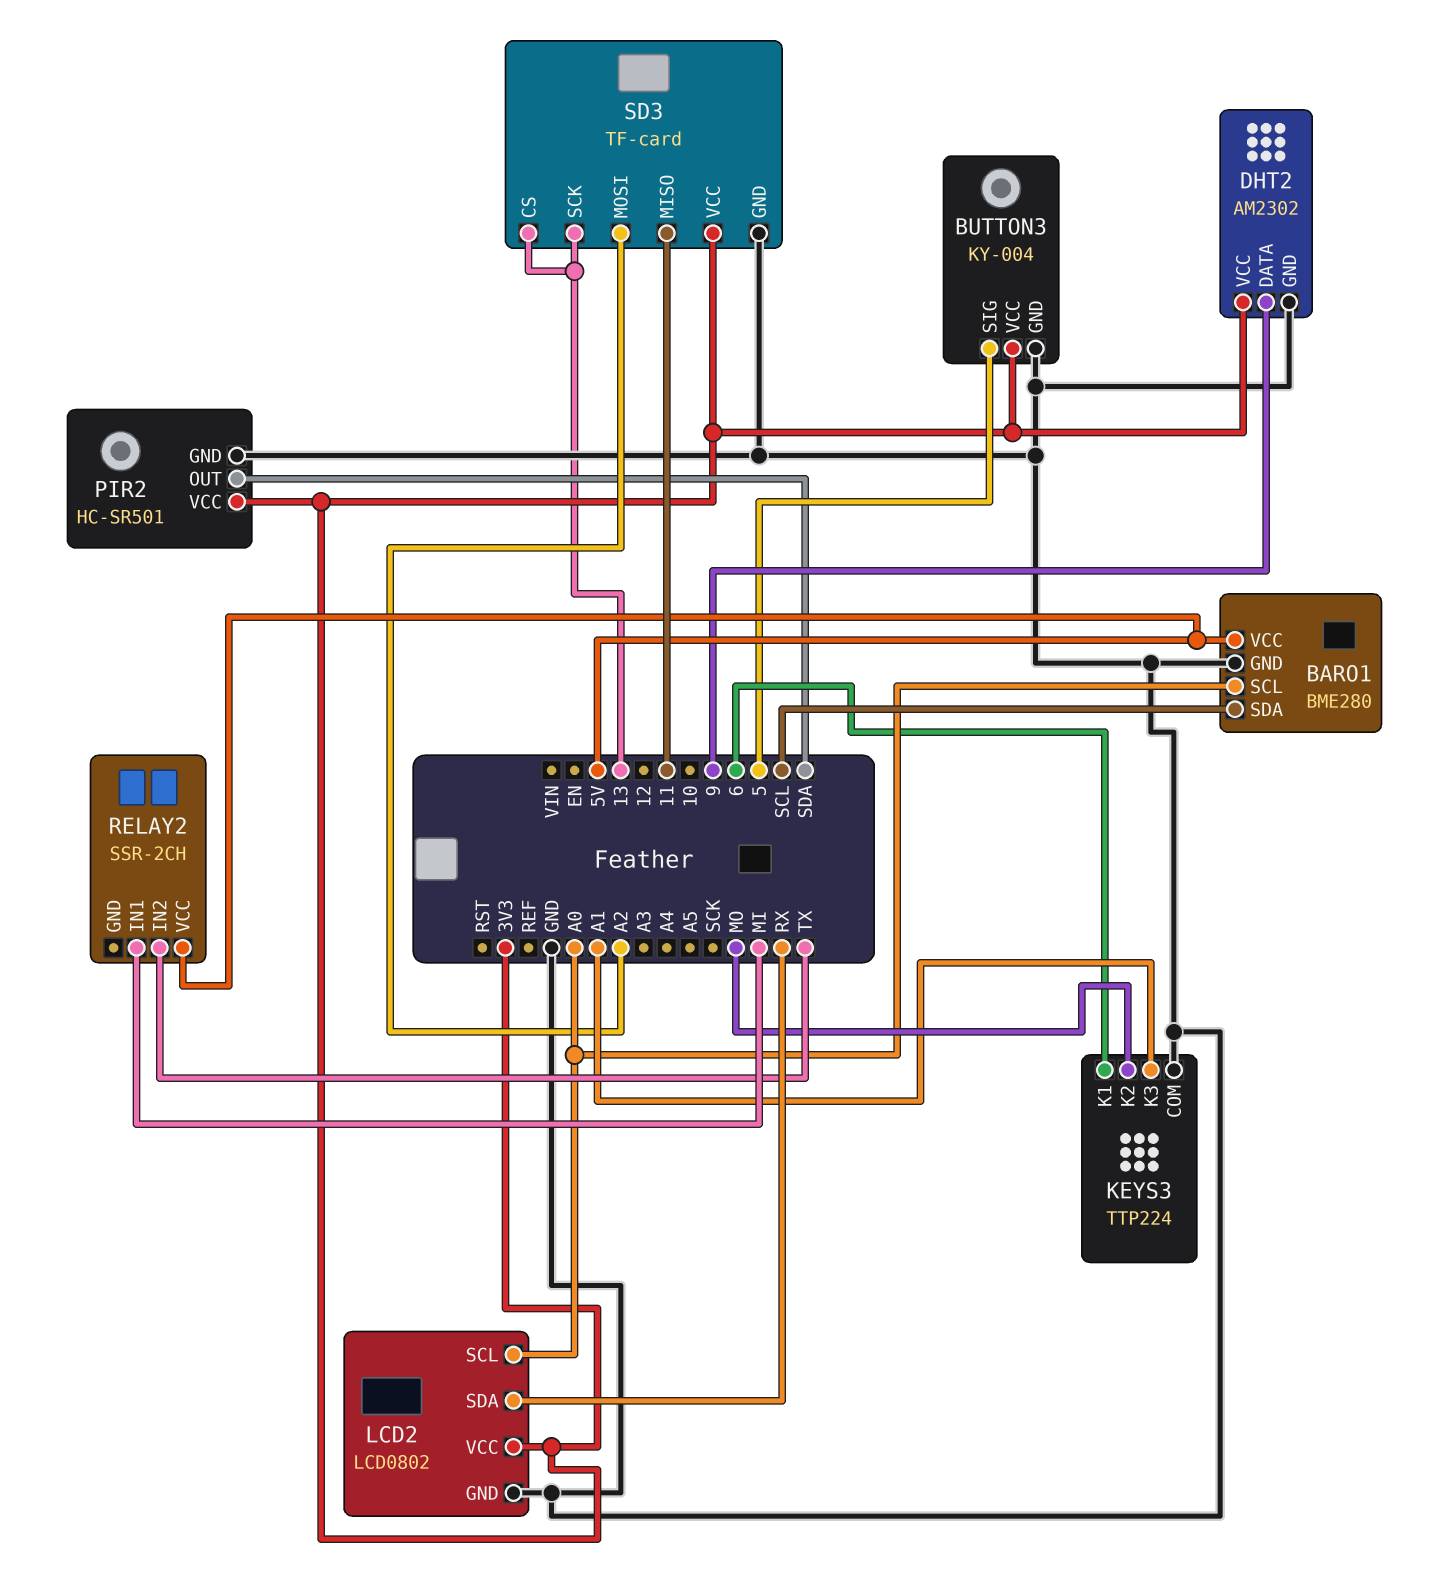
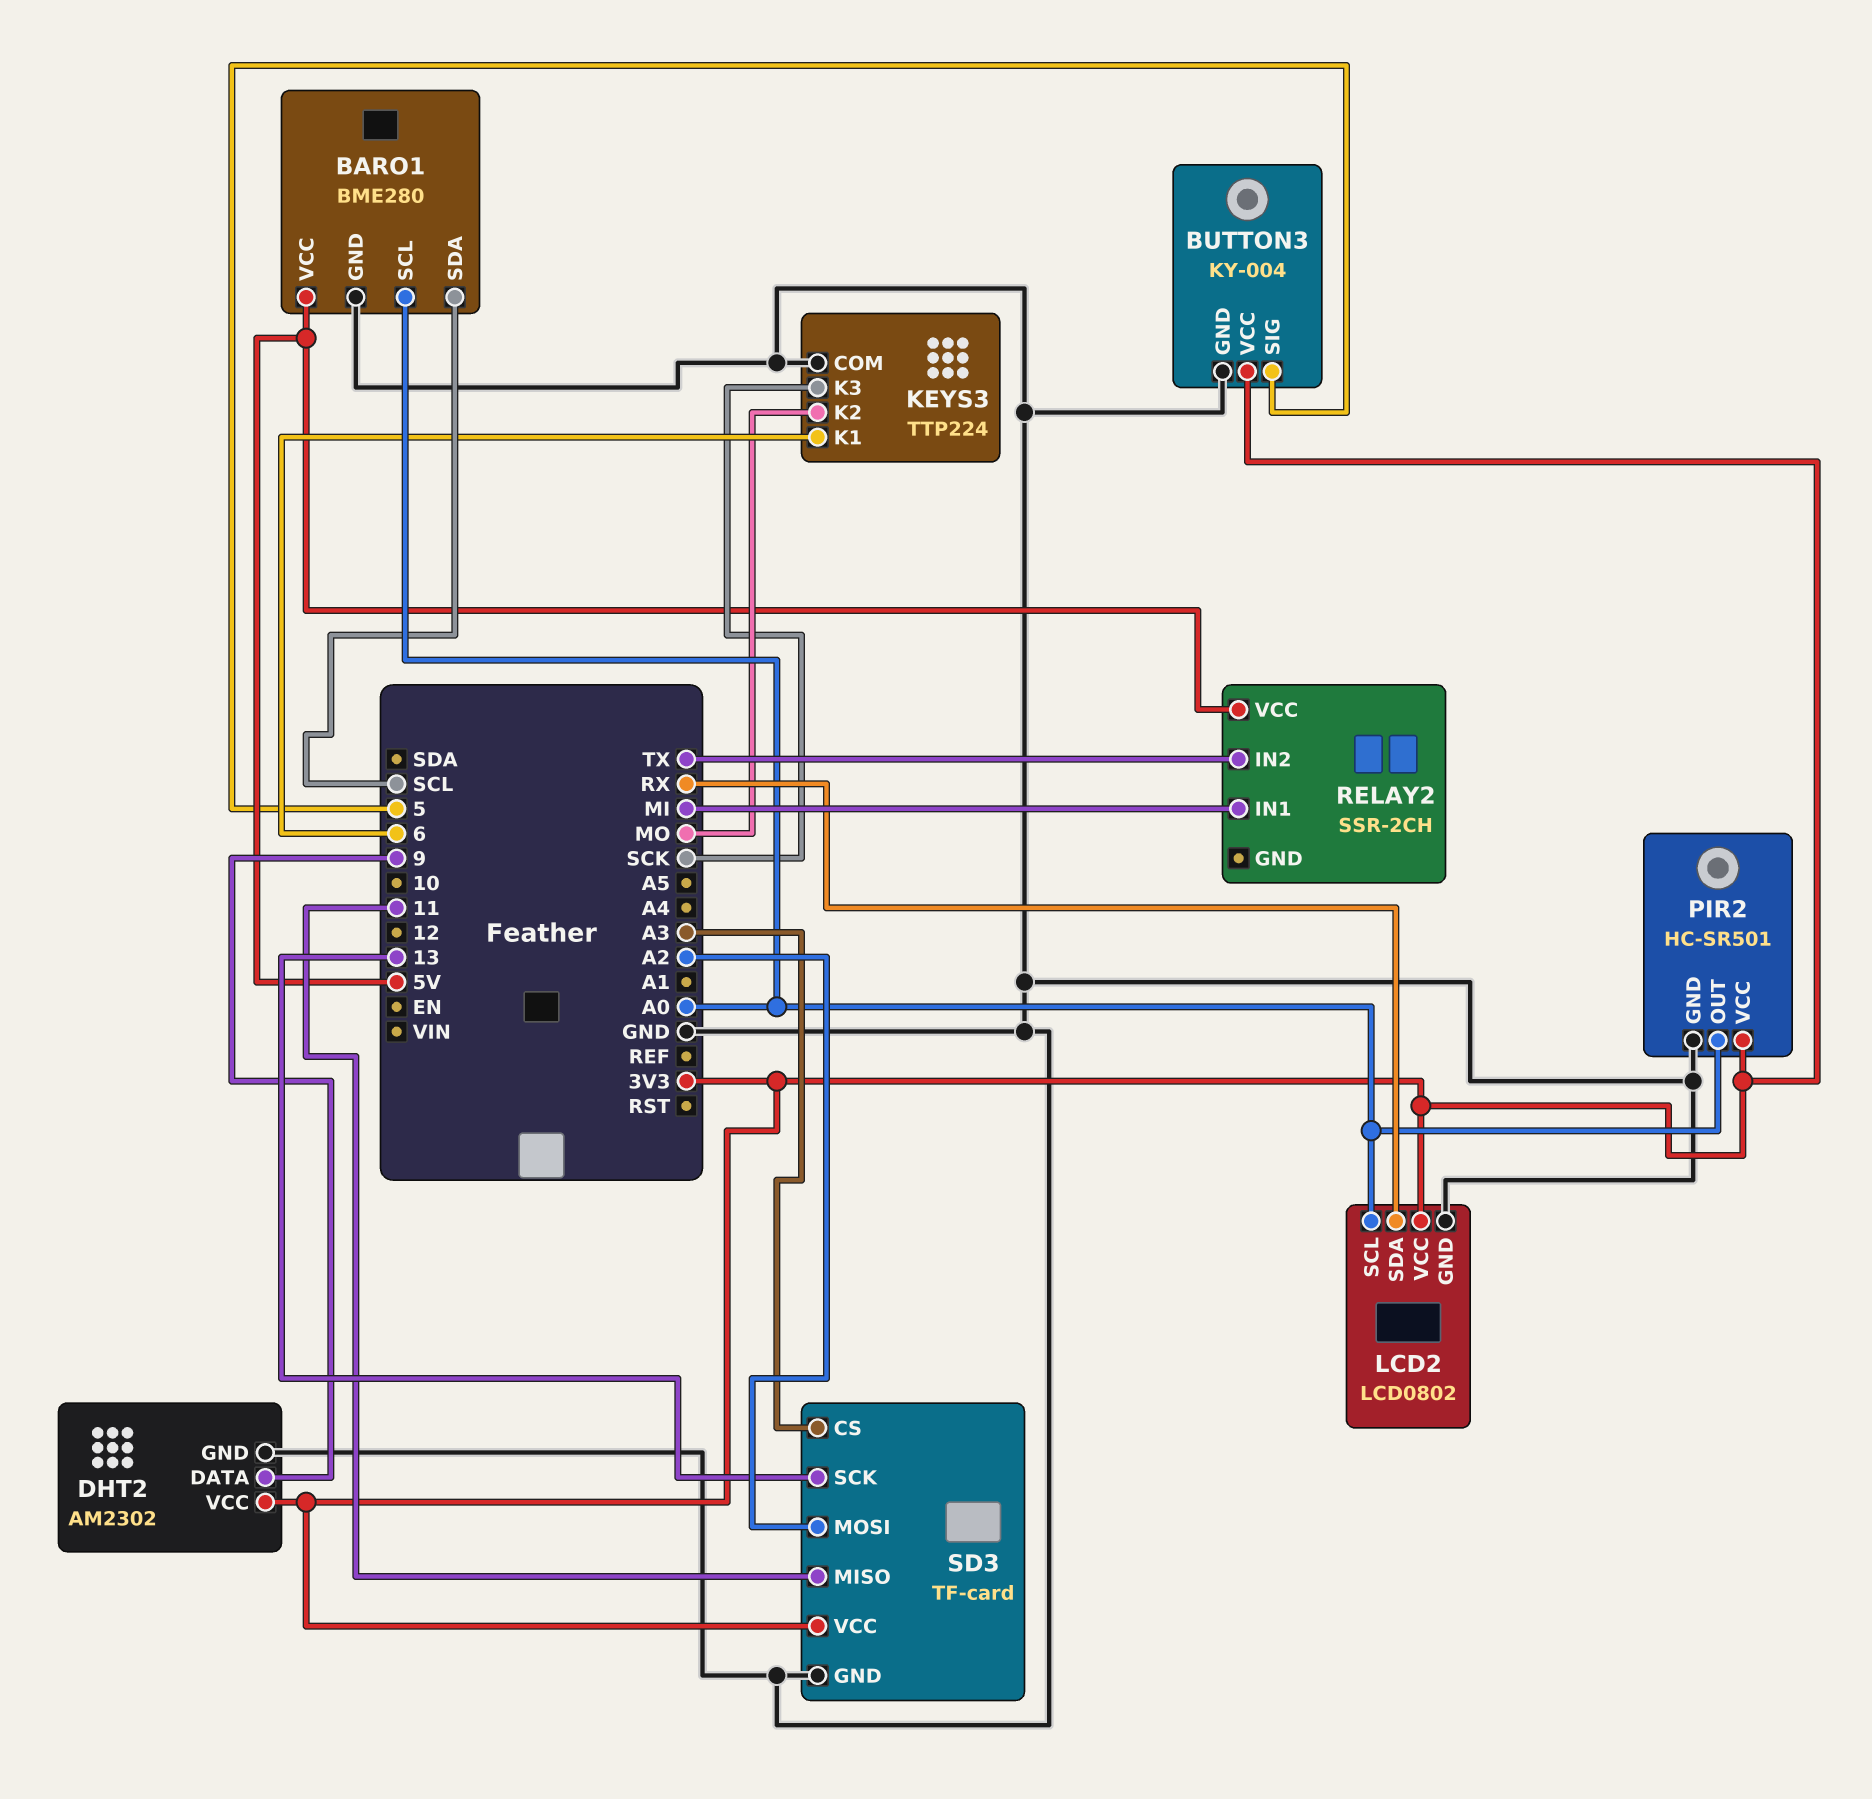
KEYS3 pin K3: A1 -> SCK
PIR2 pin OUT: SDA -> A0
SD3 pin CS: 13 -> A3

